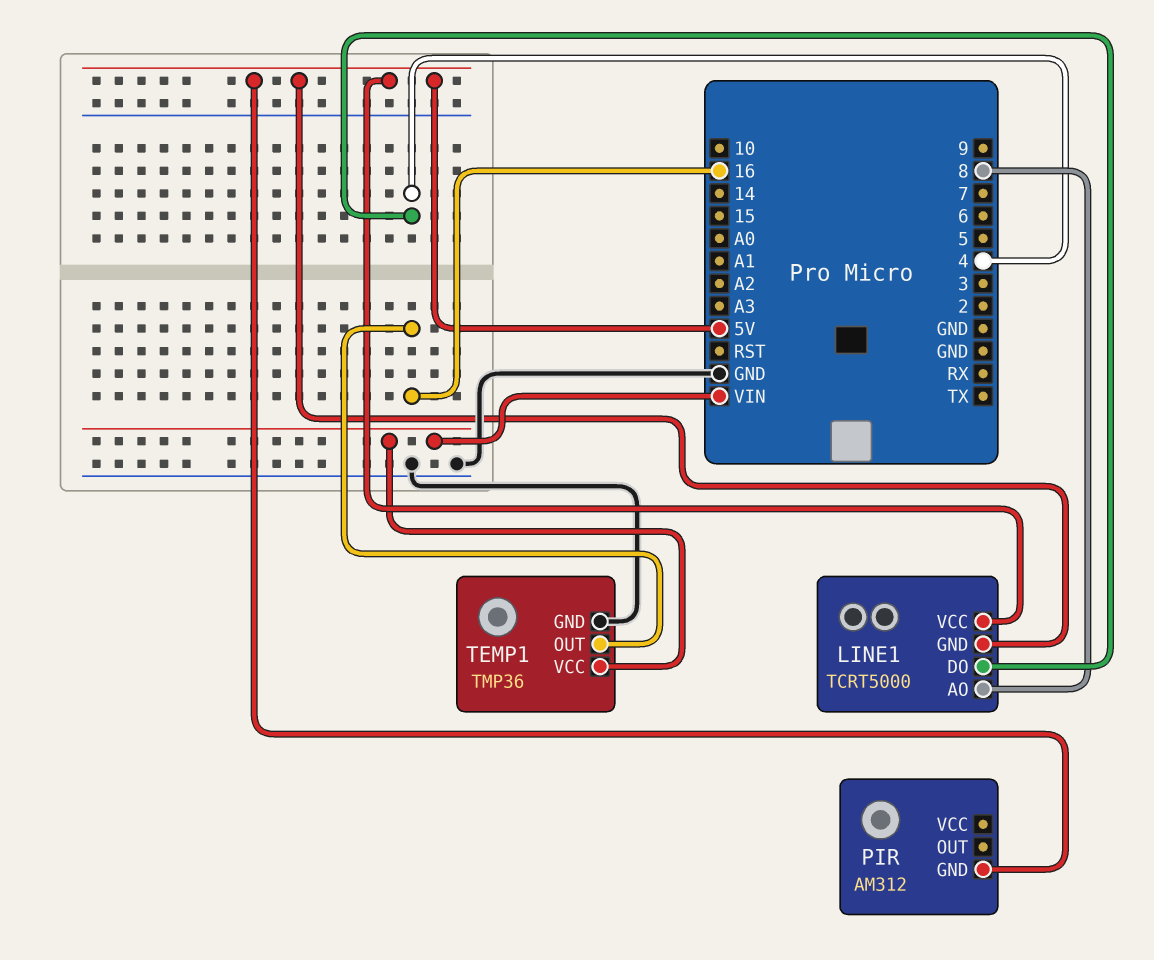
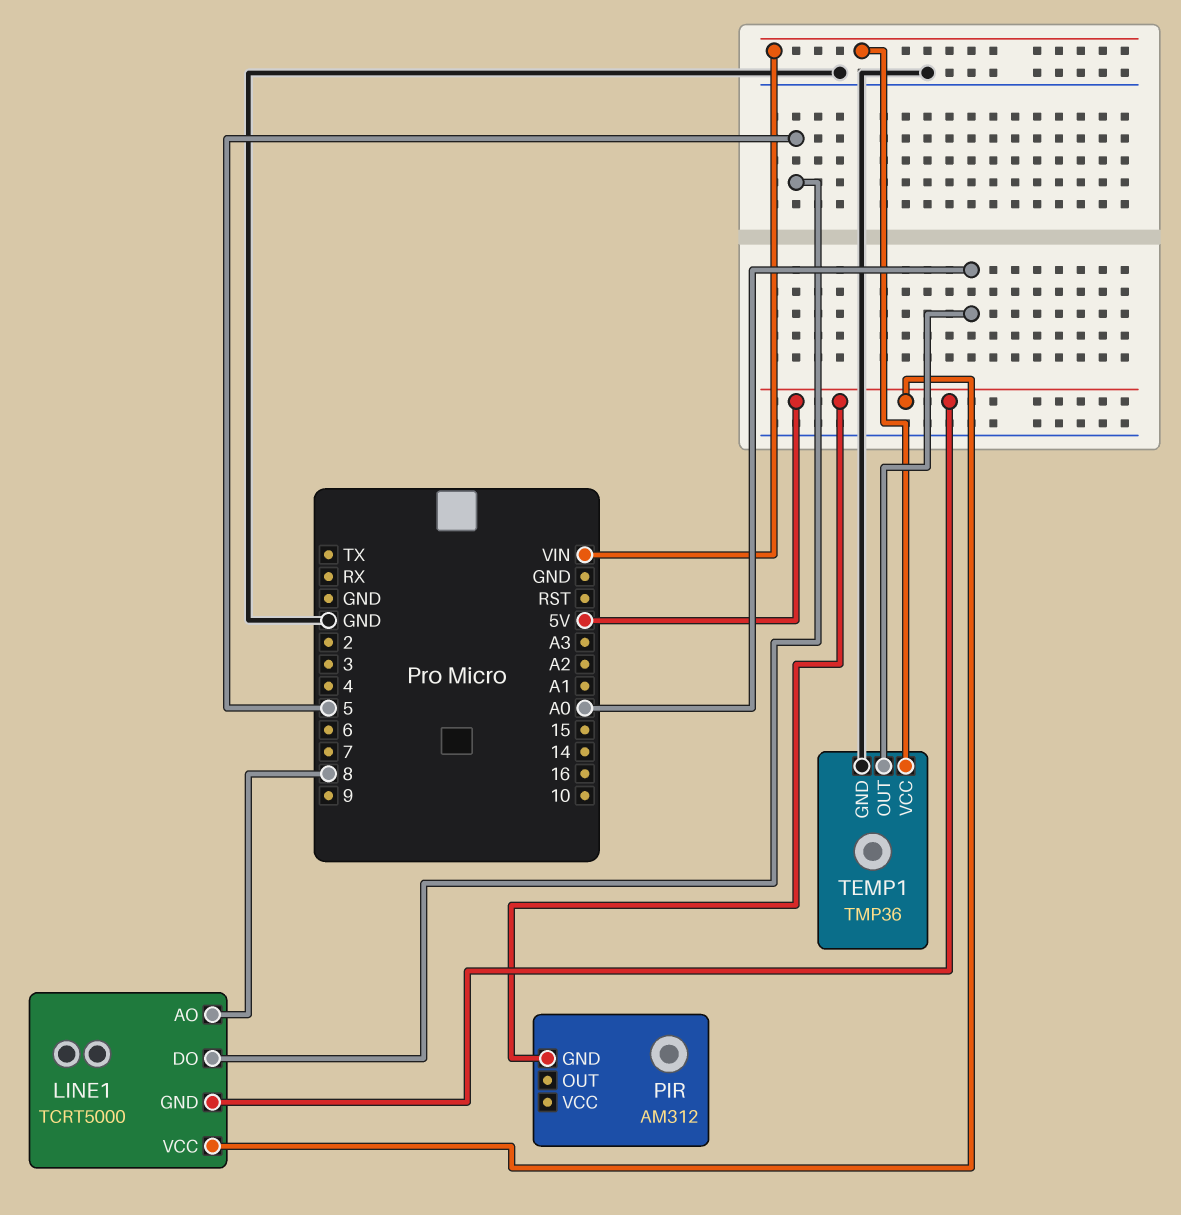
LINE1 pin DO: 4 -> 5
TEMP1 pin OUT: 16 -> A0

